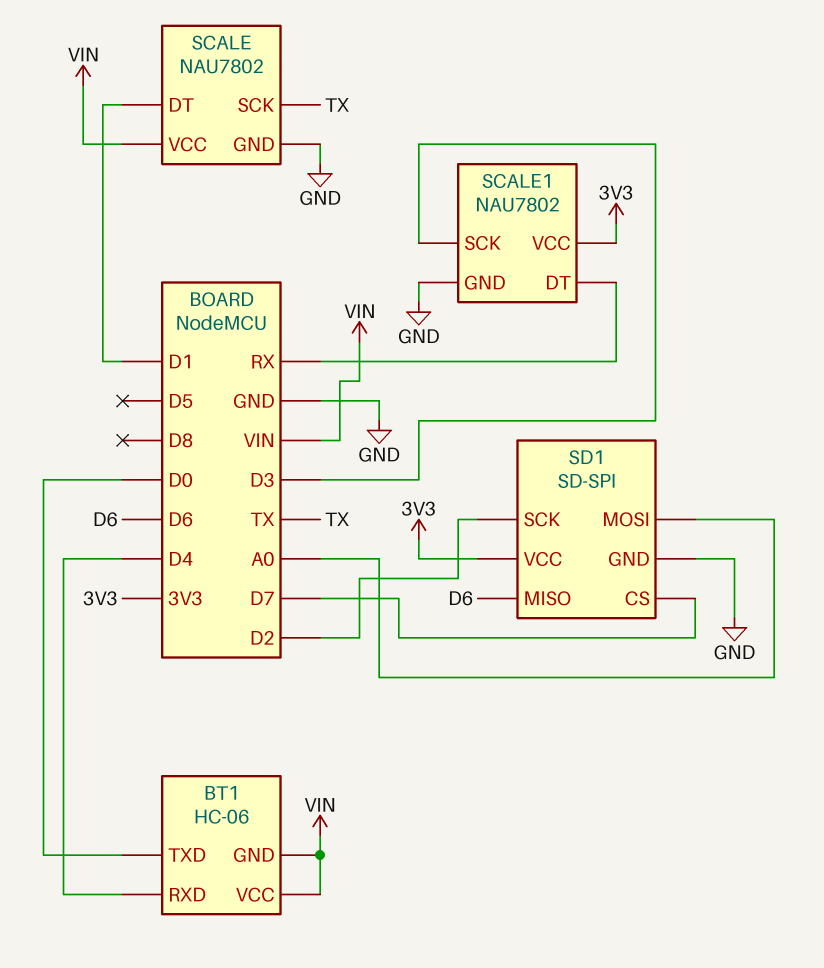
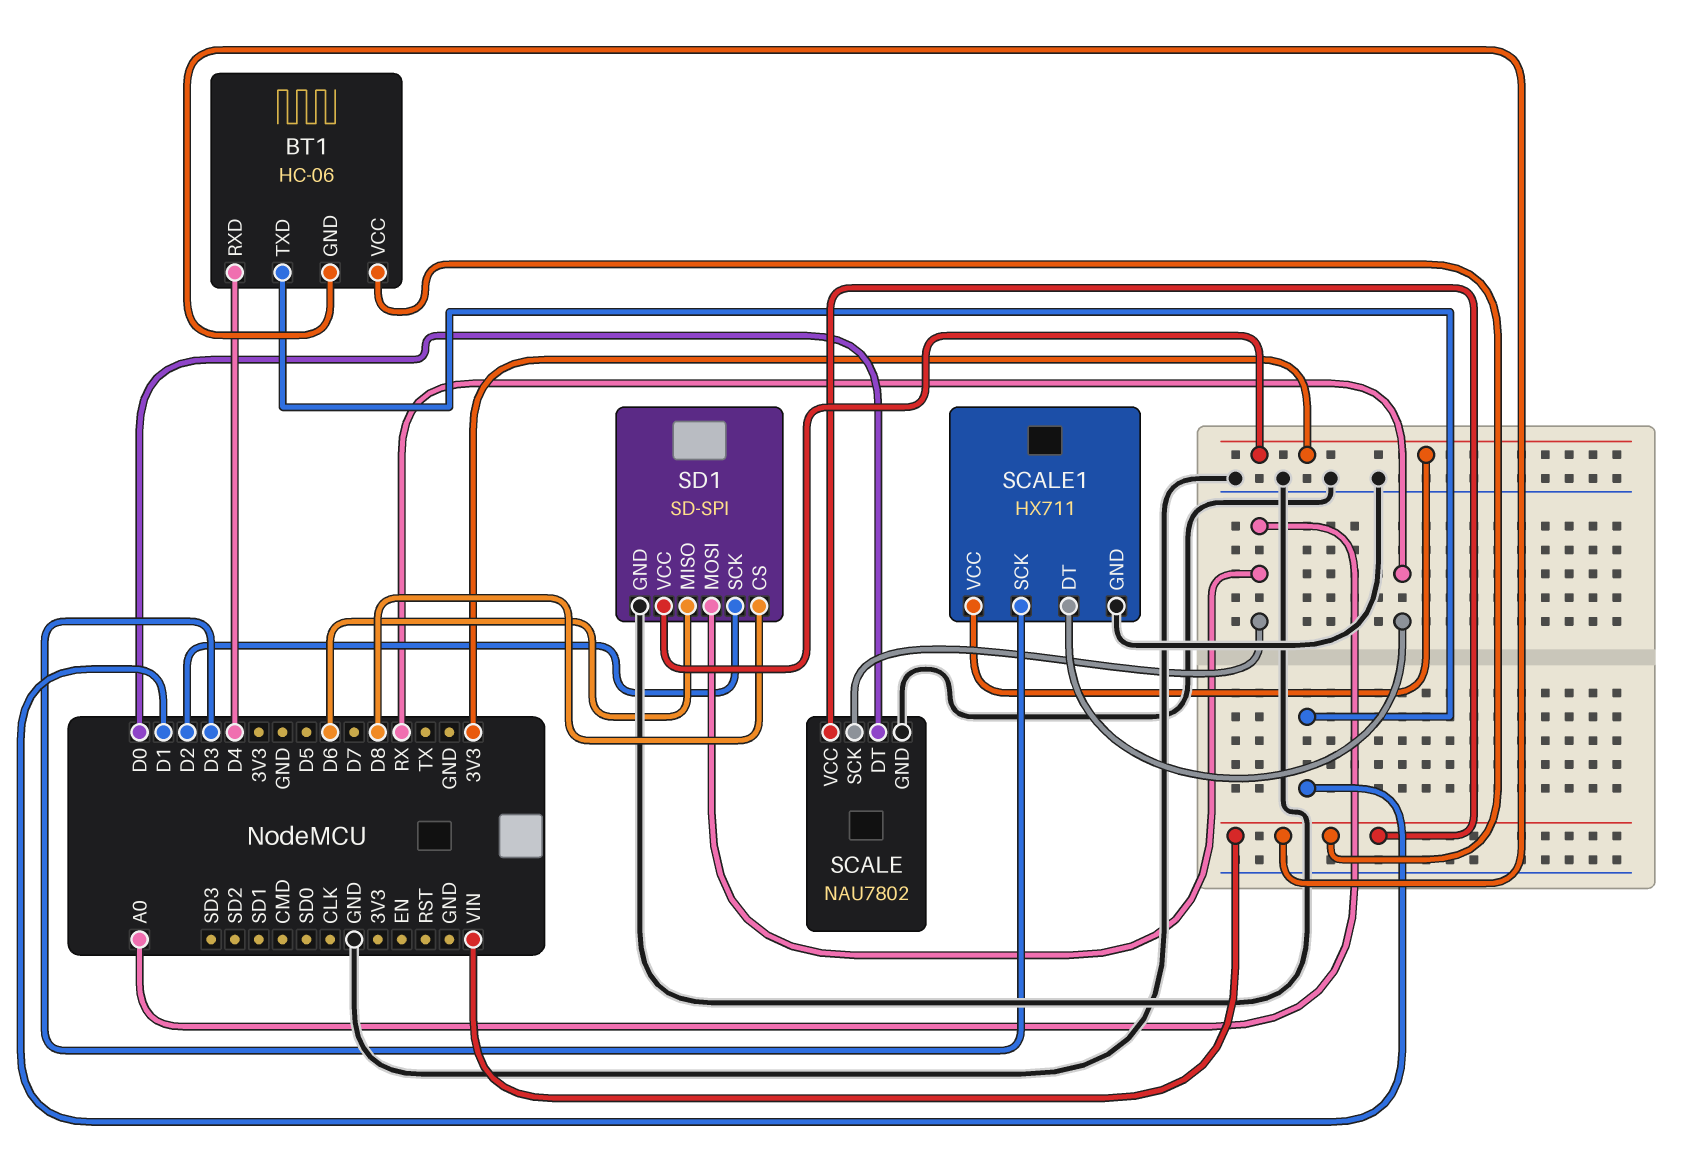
BT1 pin TXD: D0 -> D1
SCALE pin DT: D1 -> D0
SCALE pin SCK: TX -> A0
SCALE1: NAU7802 -> HX711
SD1 pin CS: D7 -> D8

